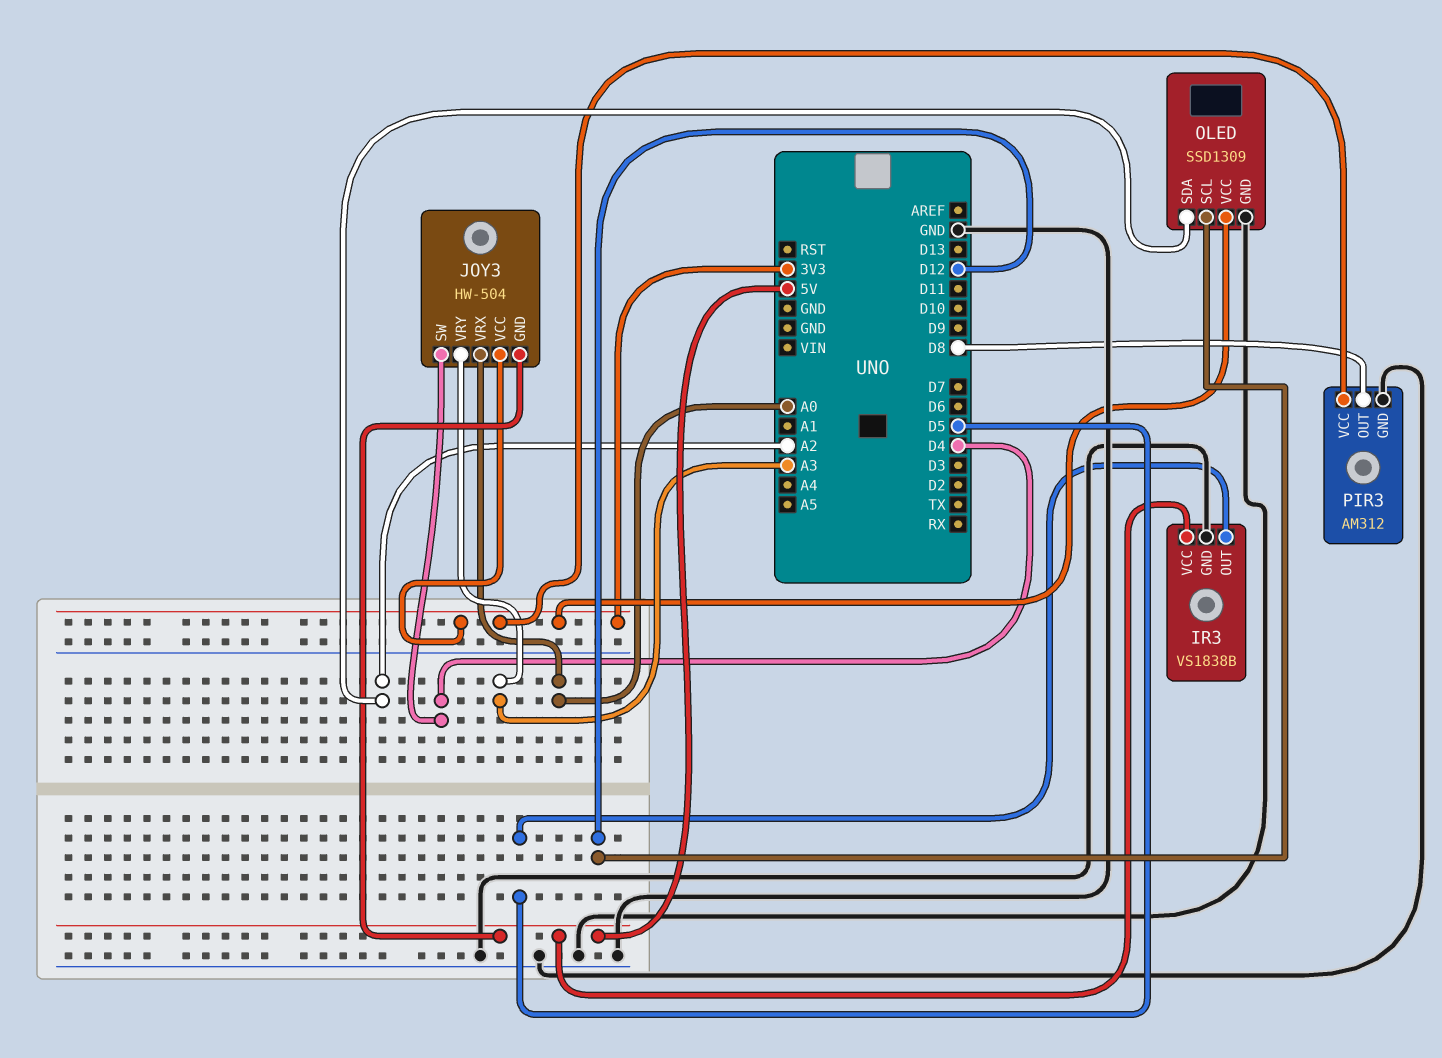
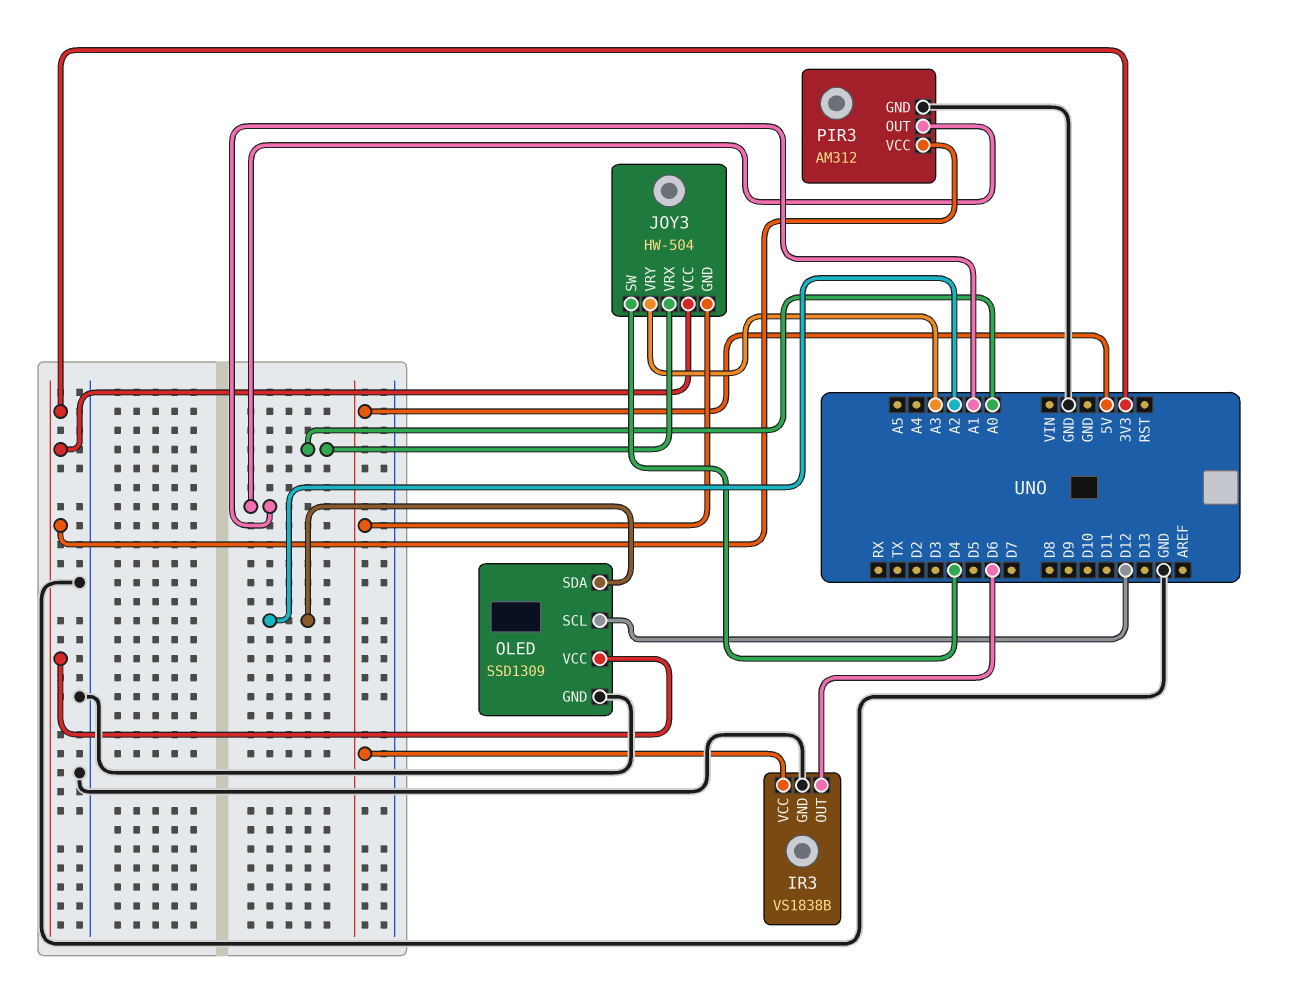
IR3 pin OUT: D5 -> D6
PIR3 pin OUT: D8 -> A1

